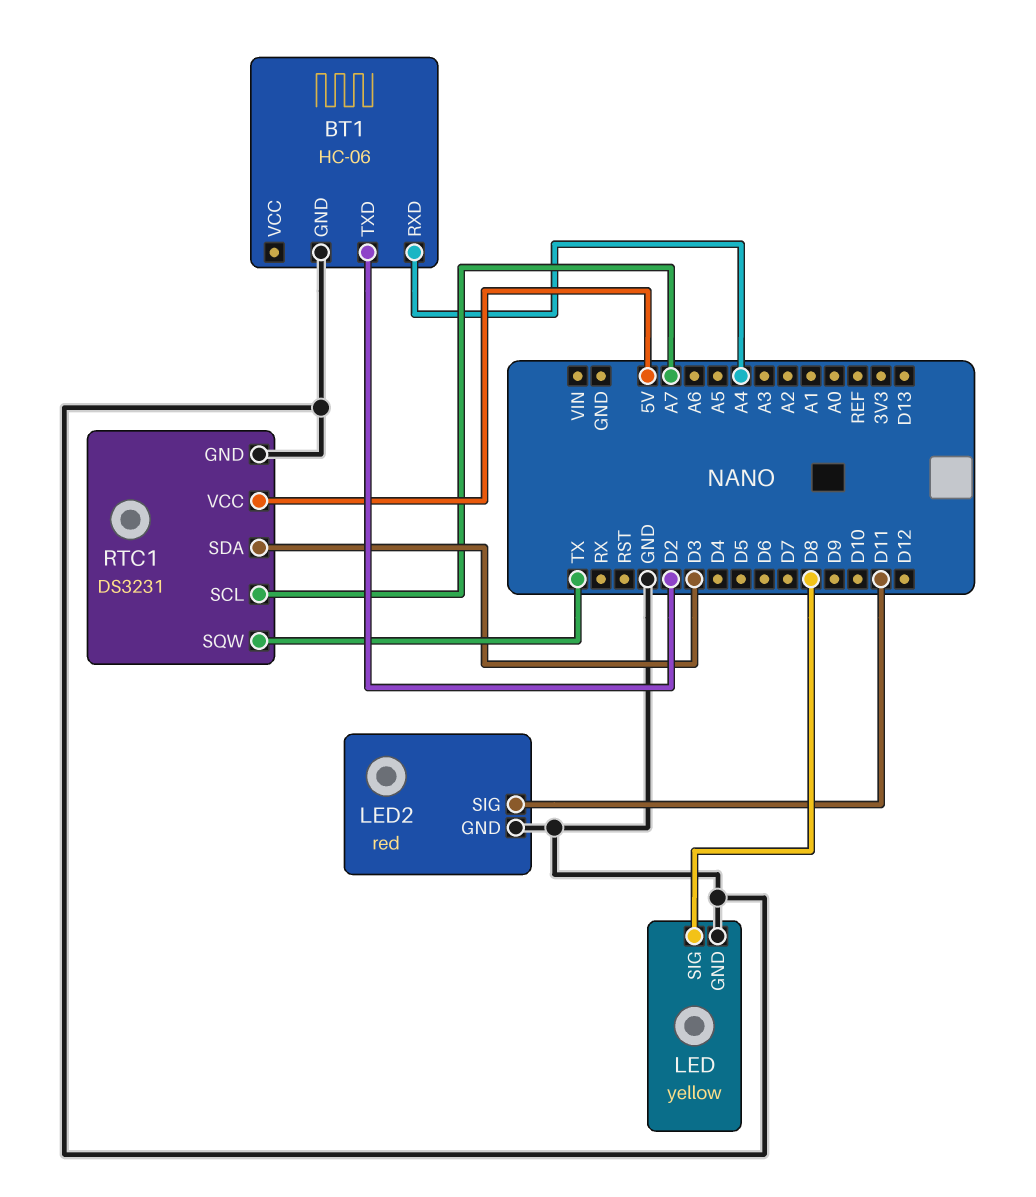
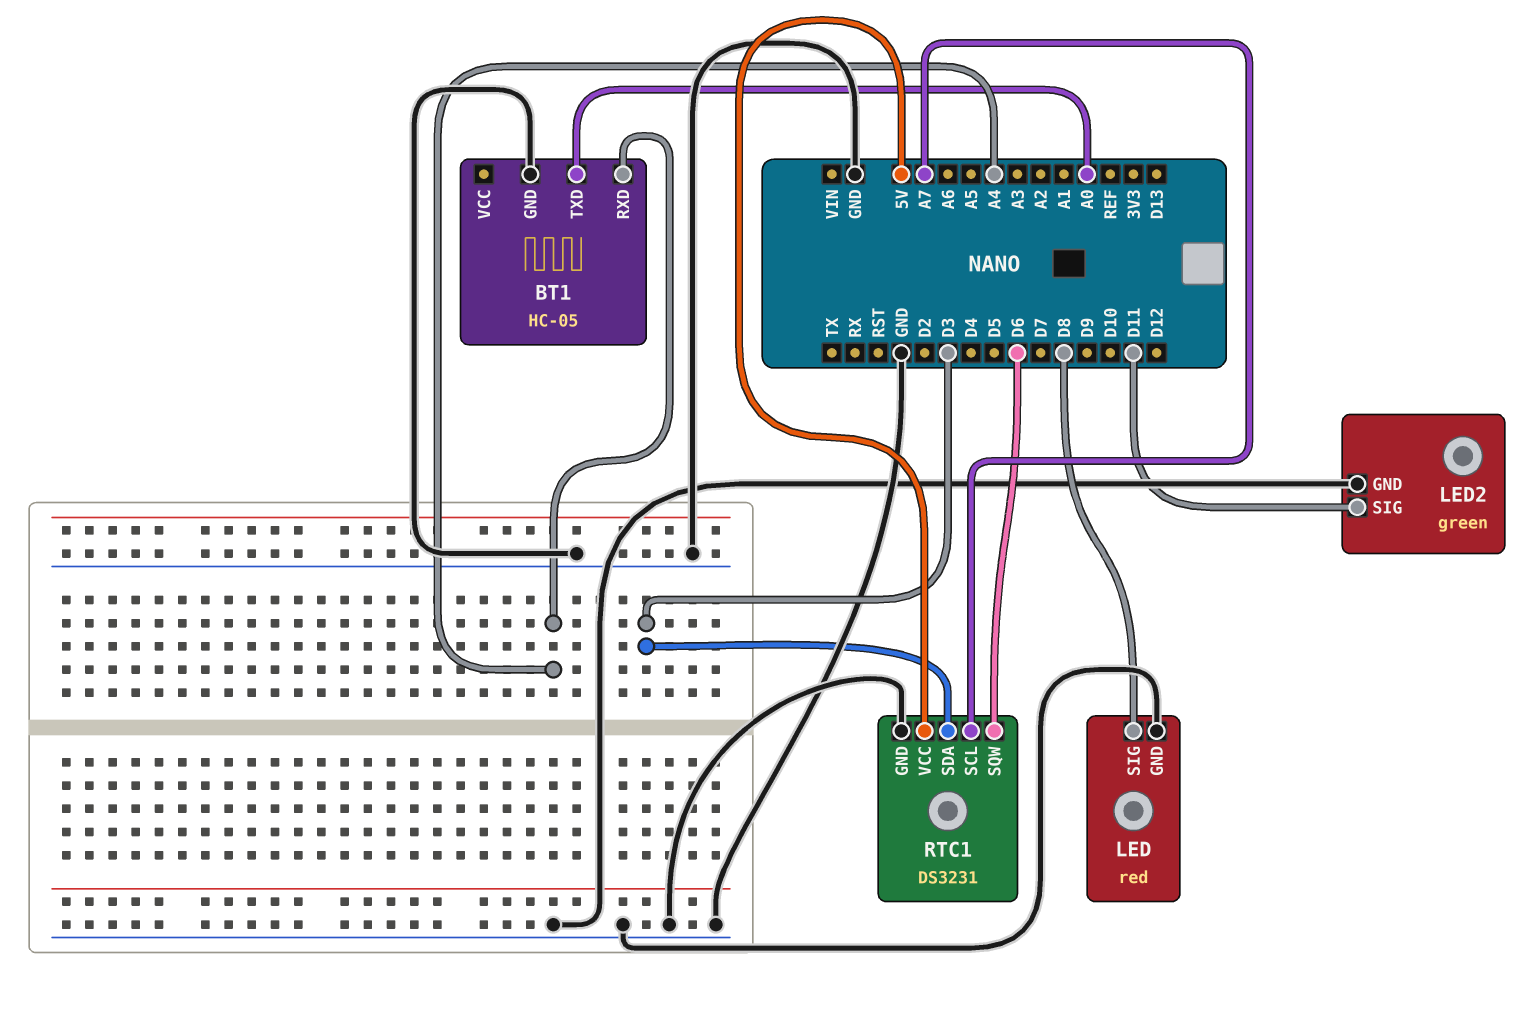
BT1: HC-06 -> HC-05
BT1 pin TXD: D2 -> A0
LED: yellow -> red
LED2: red -> green
RTC1 pin SQW: TX -> D6

